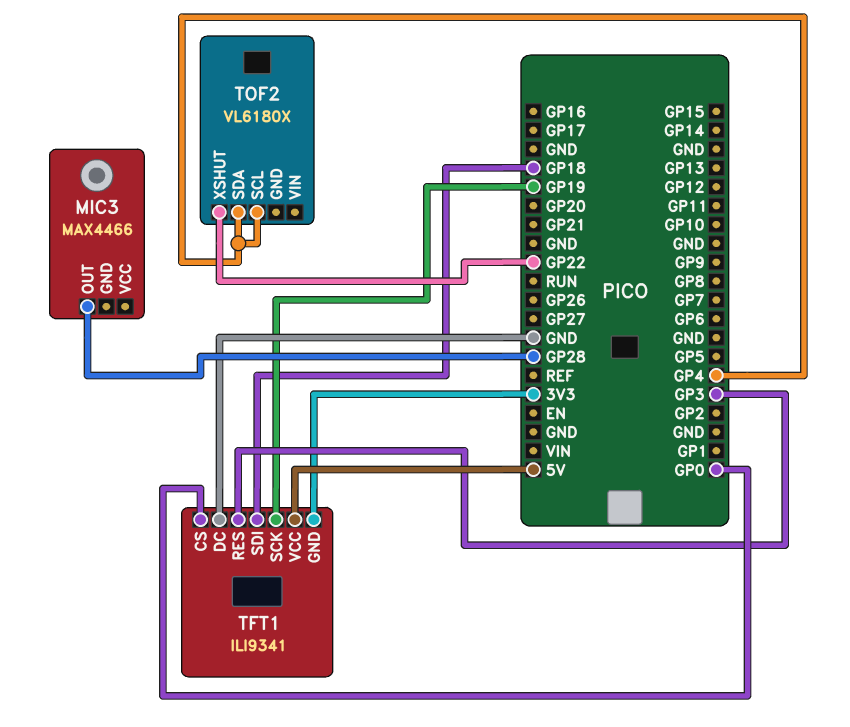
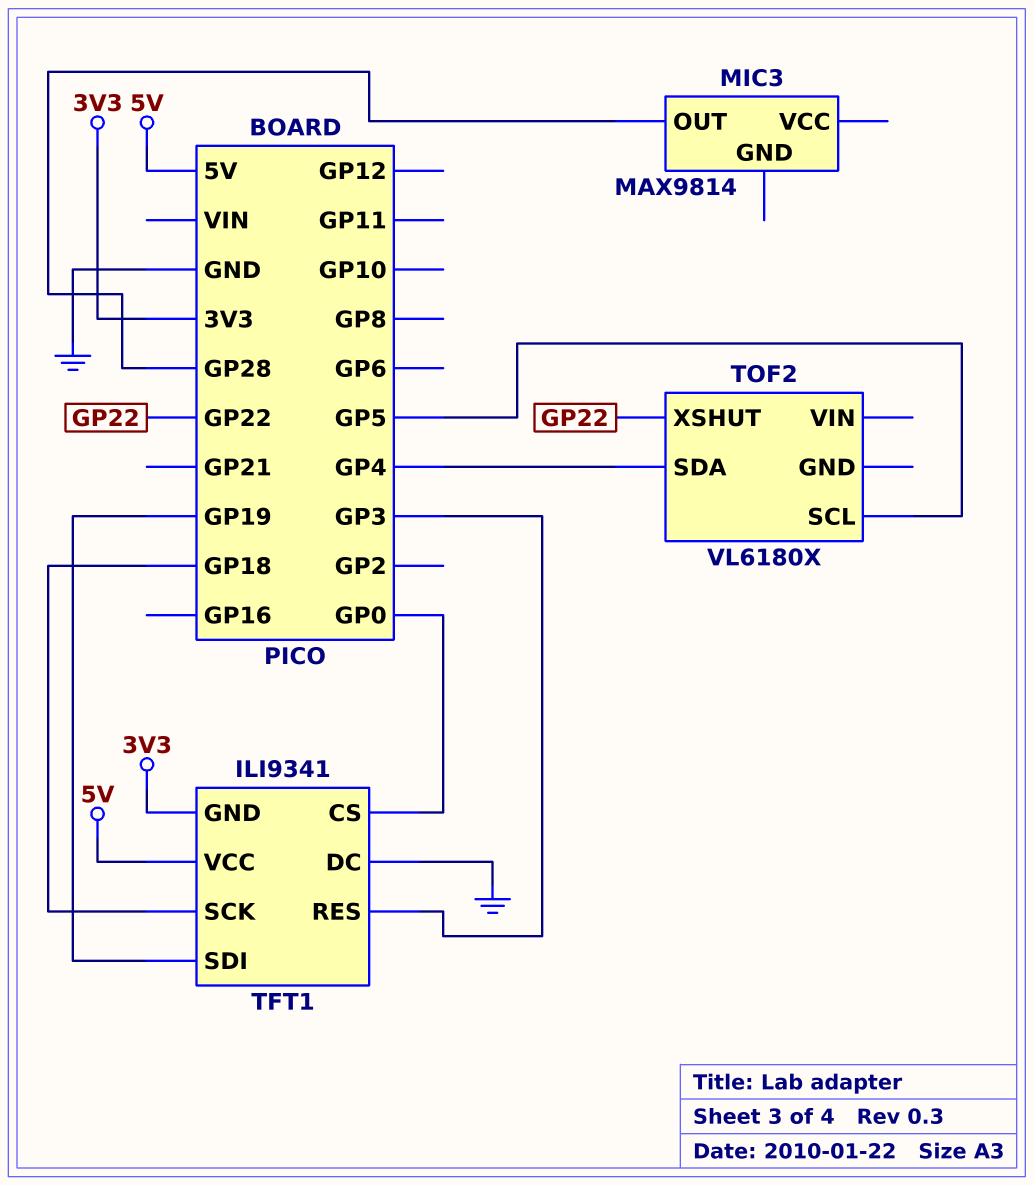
MIC3: MAX4466 -> MAX9814
TFT1 pin SCK: GP19 -> GP18
TFT1 pin SDI: GP18 -> GP19
TOF2 pin SCL: GP4 -> GP5

